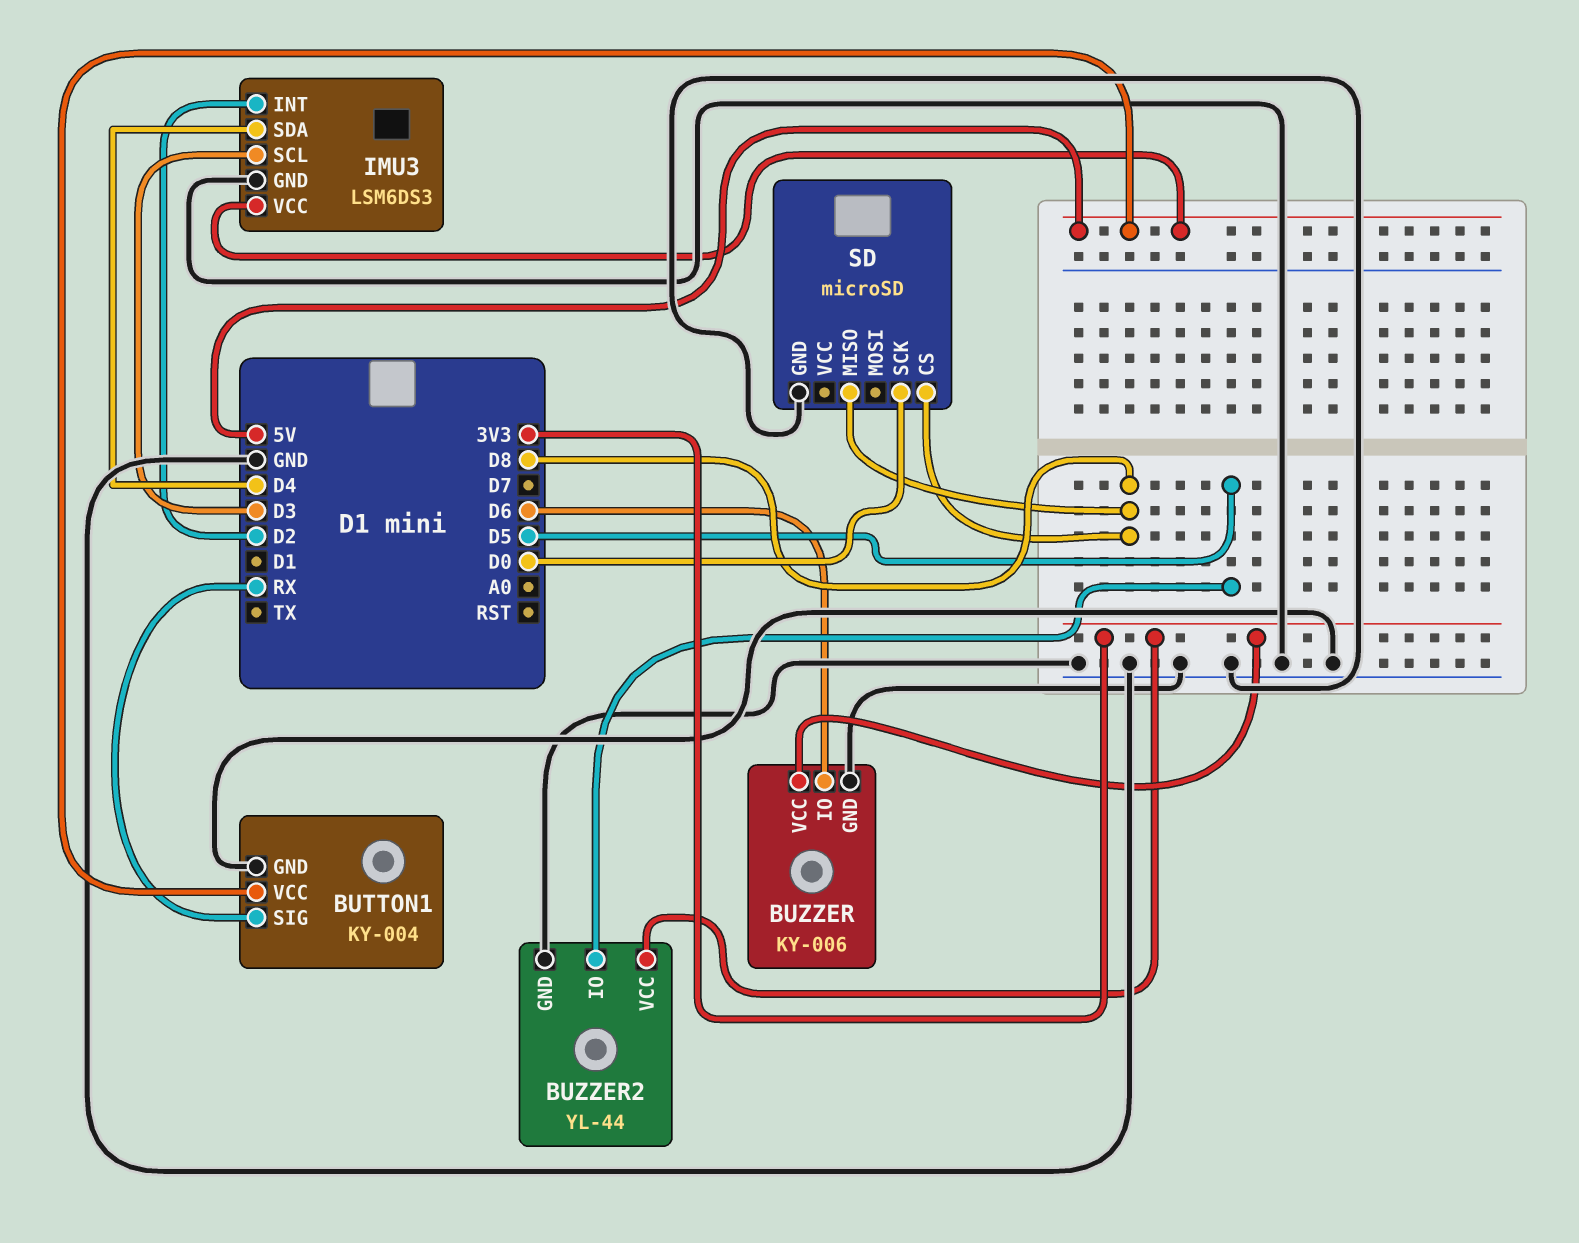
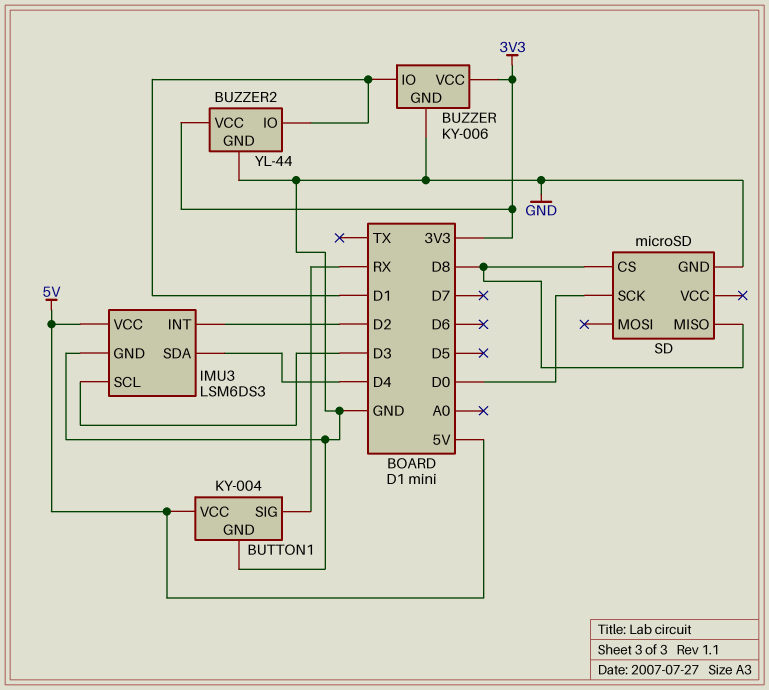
BUZZER pin IO: D6 -> D1
BUZZER2 pin IO: D5 -> D1

